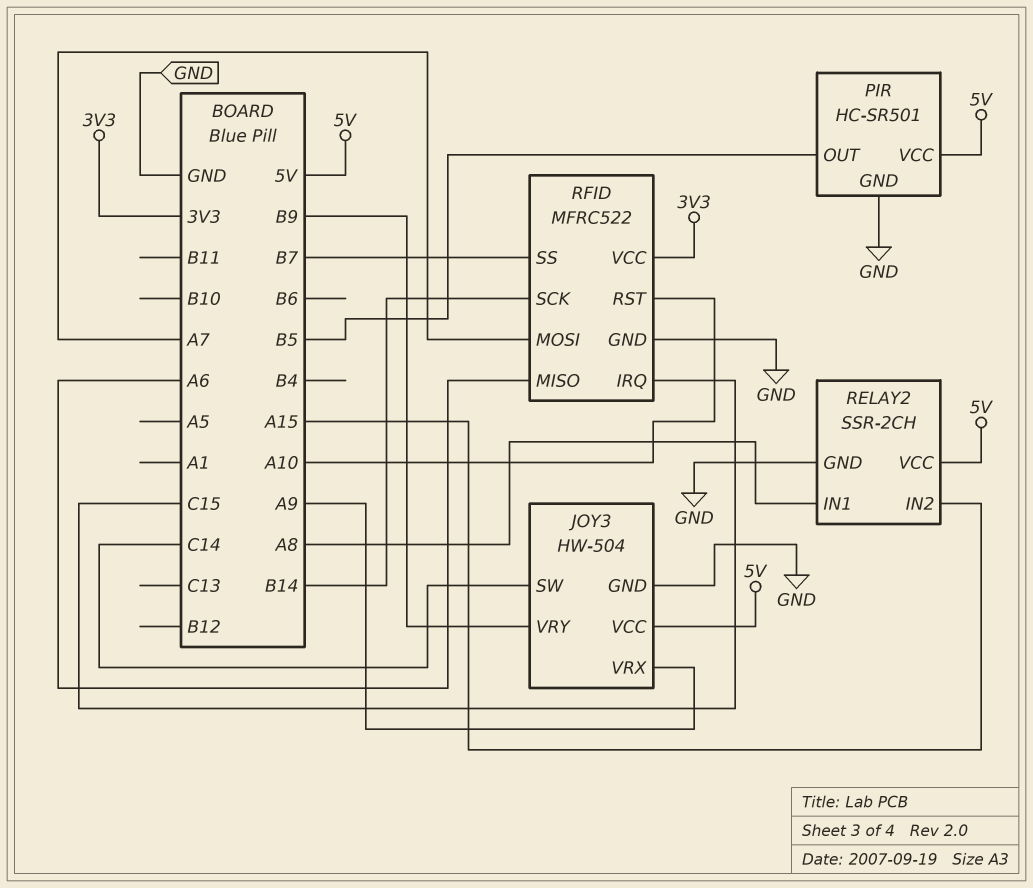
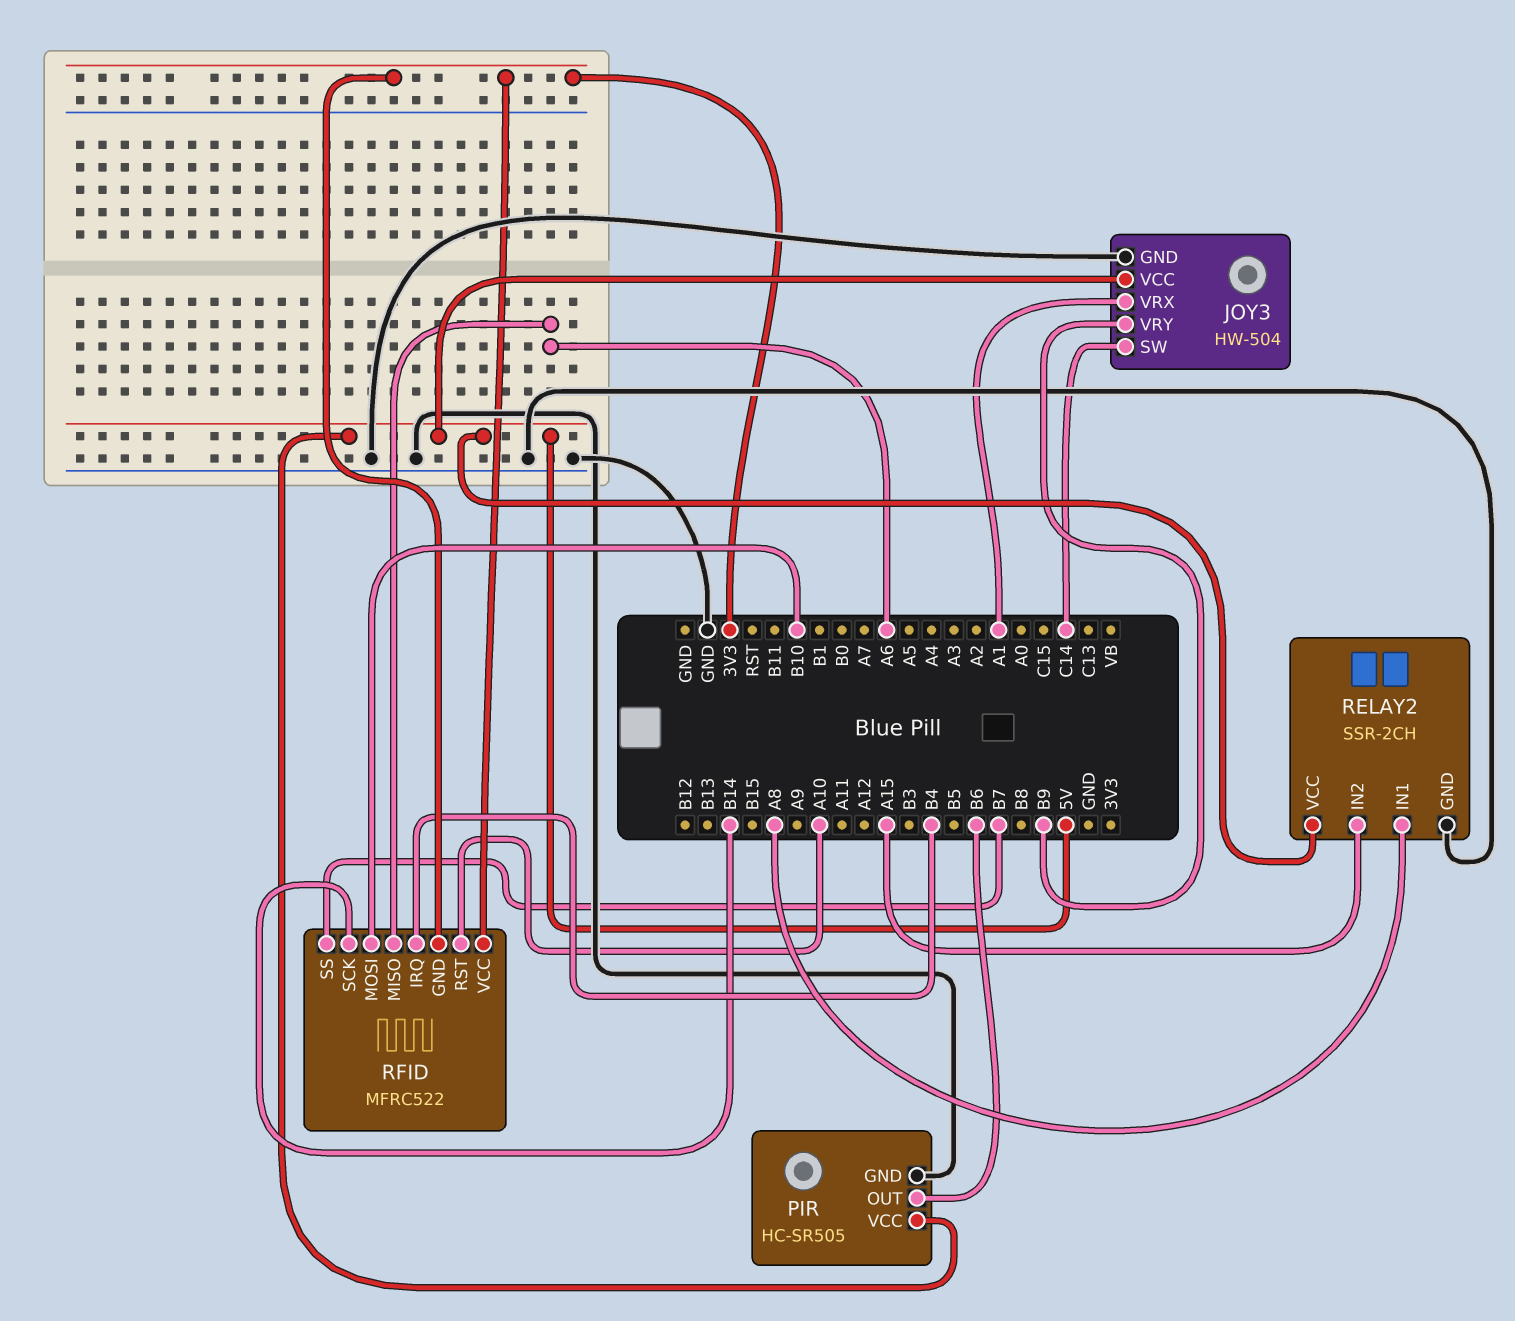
JOY3 pin VRX: A9 -> A1
PIR: HC-SR501 -> HC-SR505
PIR pin OUT: B5 -> B6
RFID pin GND: GND -> 3V3
RFID pin IRQ: C15 -> B4
RFID pin MOSI: A7 -> B10

